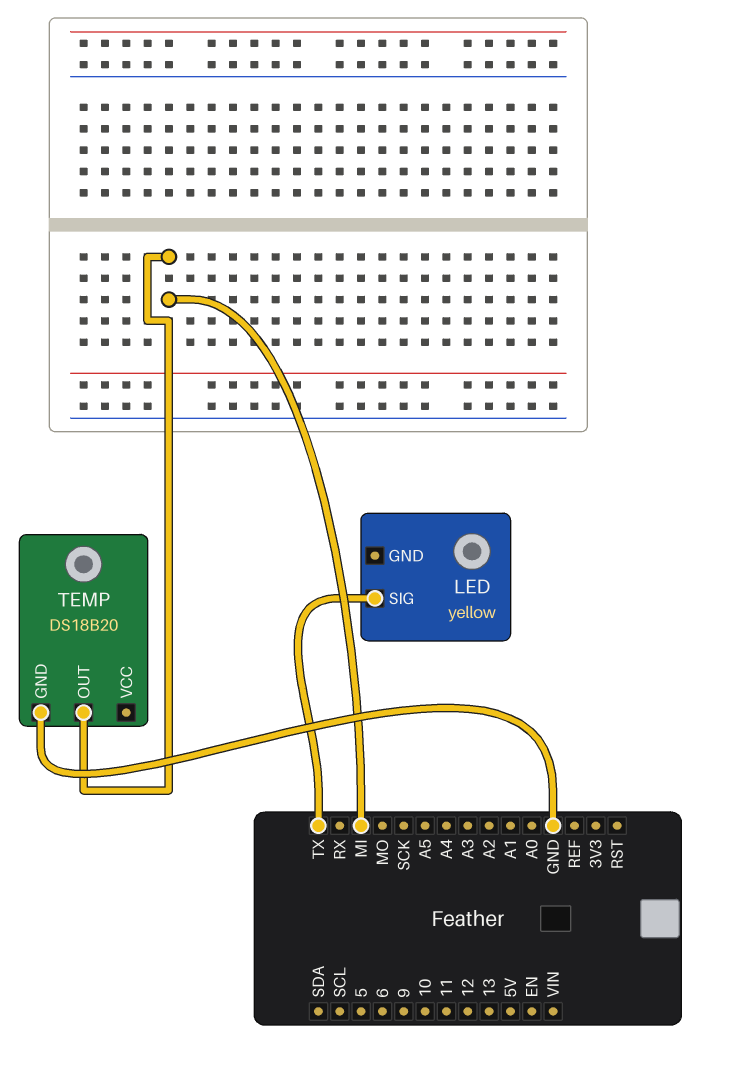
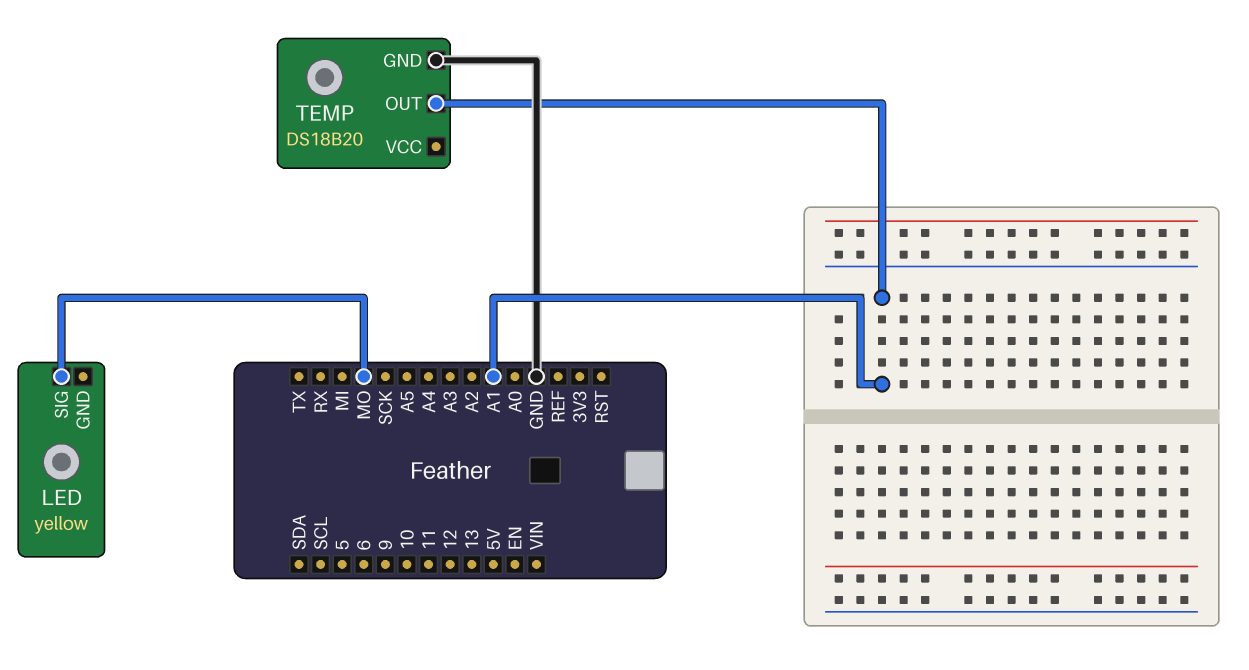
LED pin SIG: TX -> MO
TEMP pin OUT: MI -> A1

